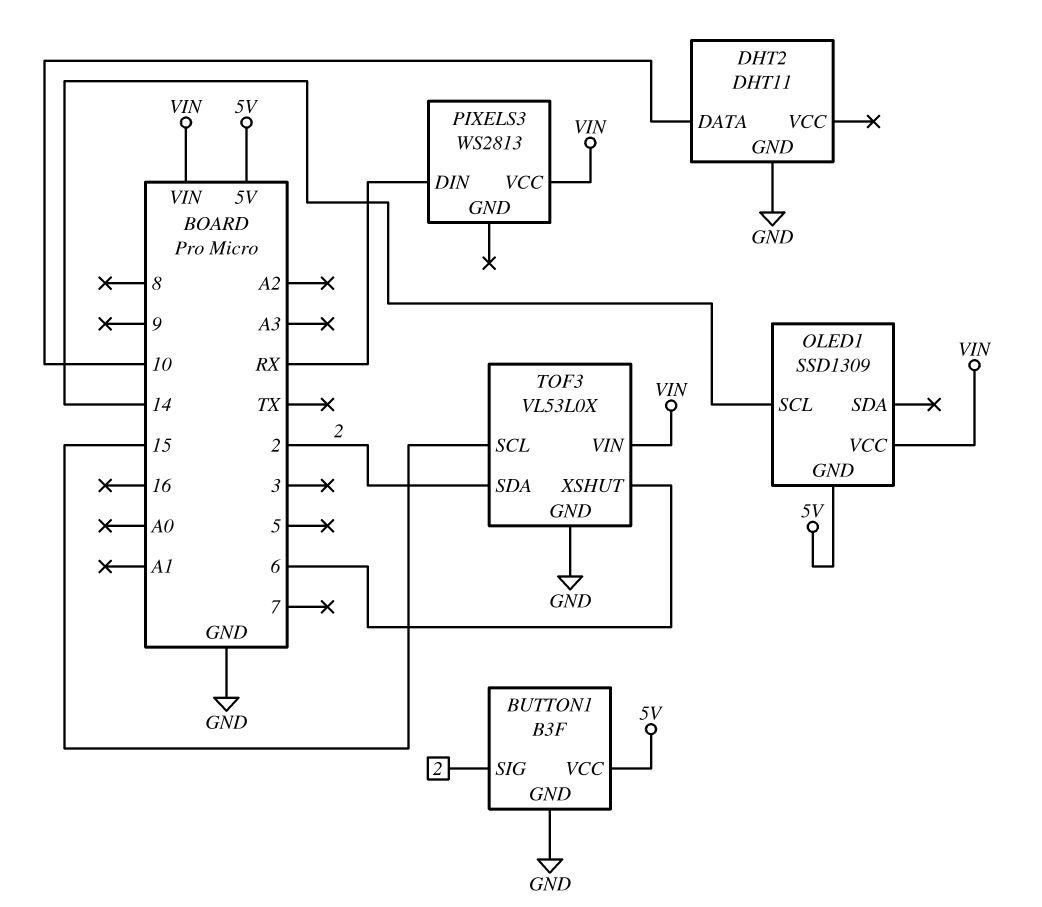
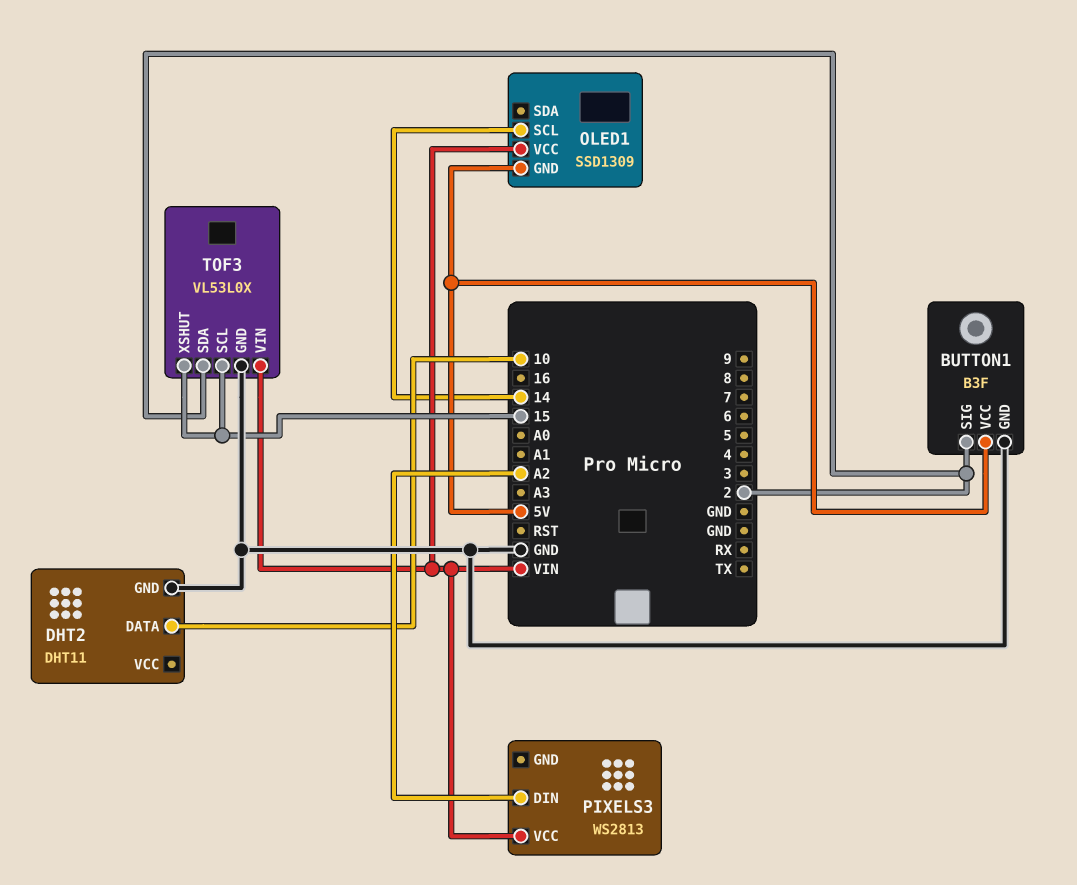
PIXELS3 pin DIN: RX -> A2
TOF3 pin XSHUT: 6 -> 15

